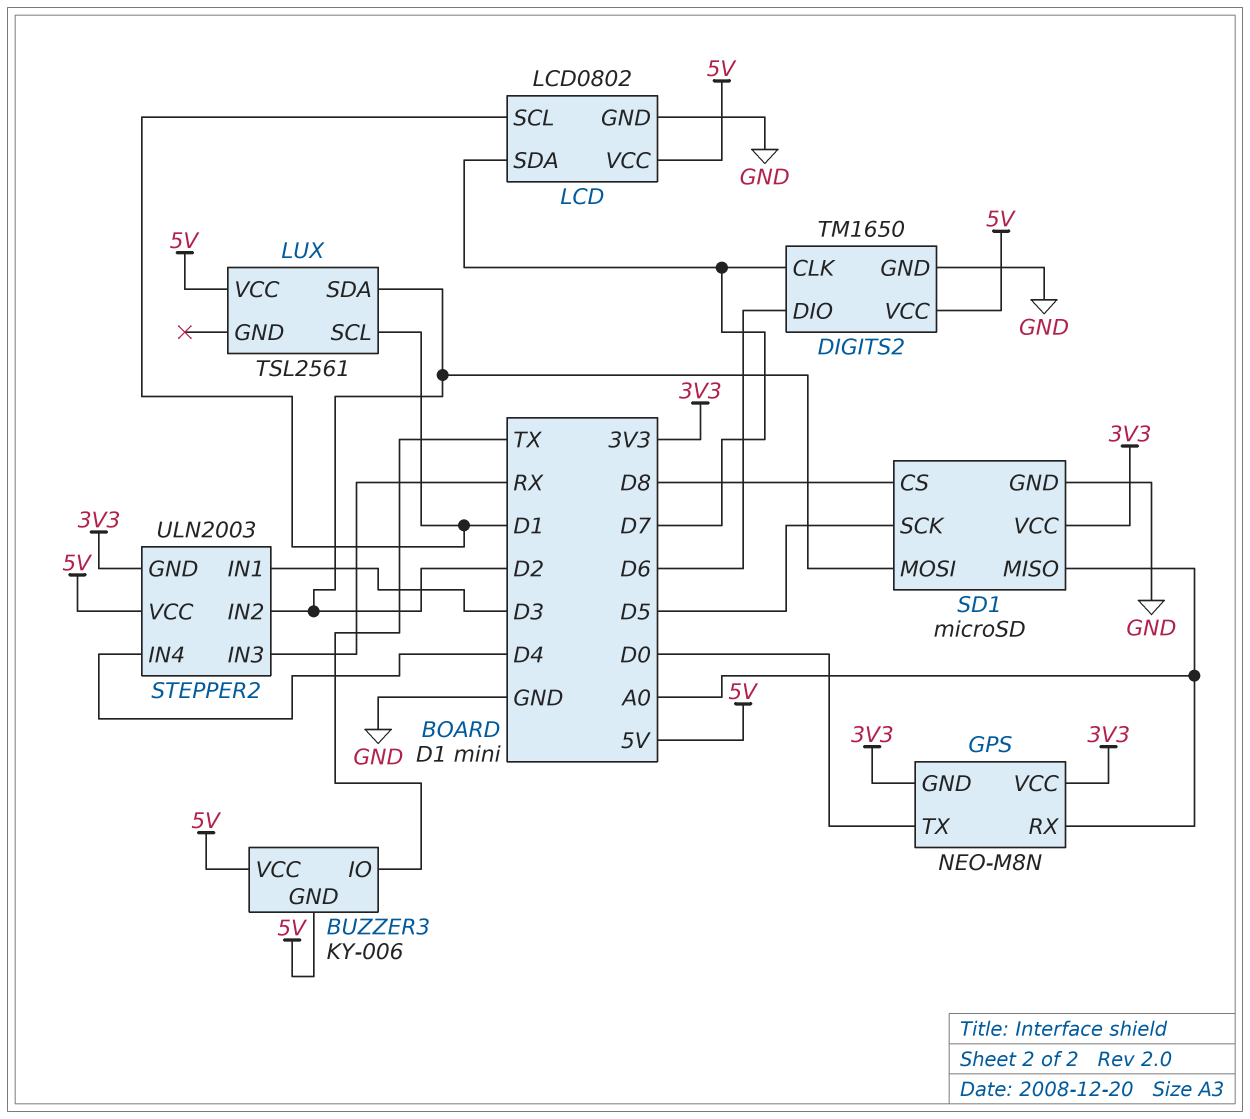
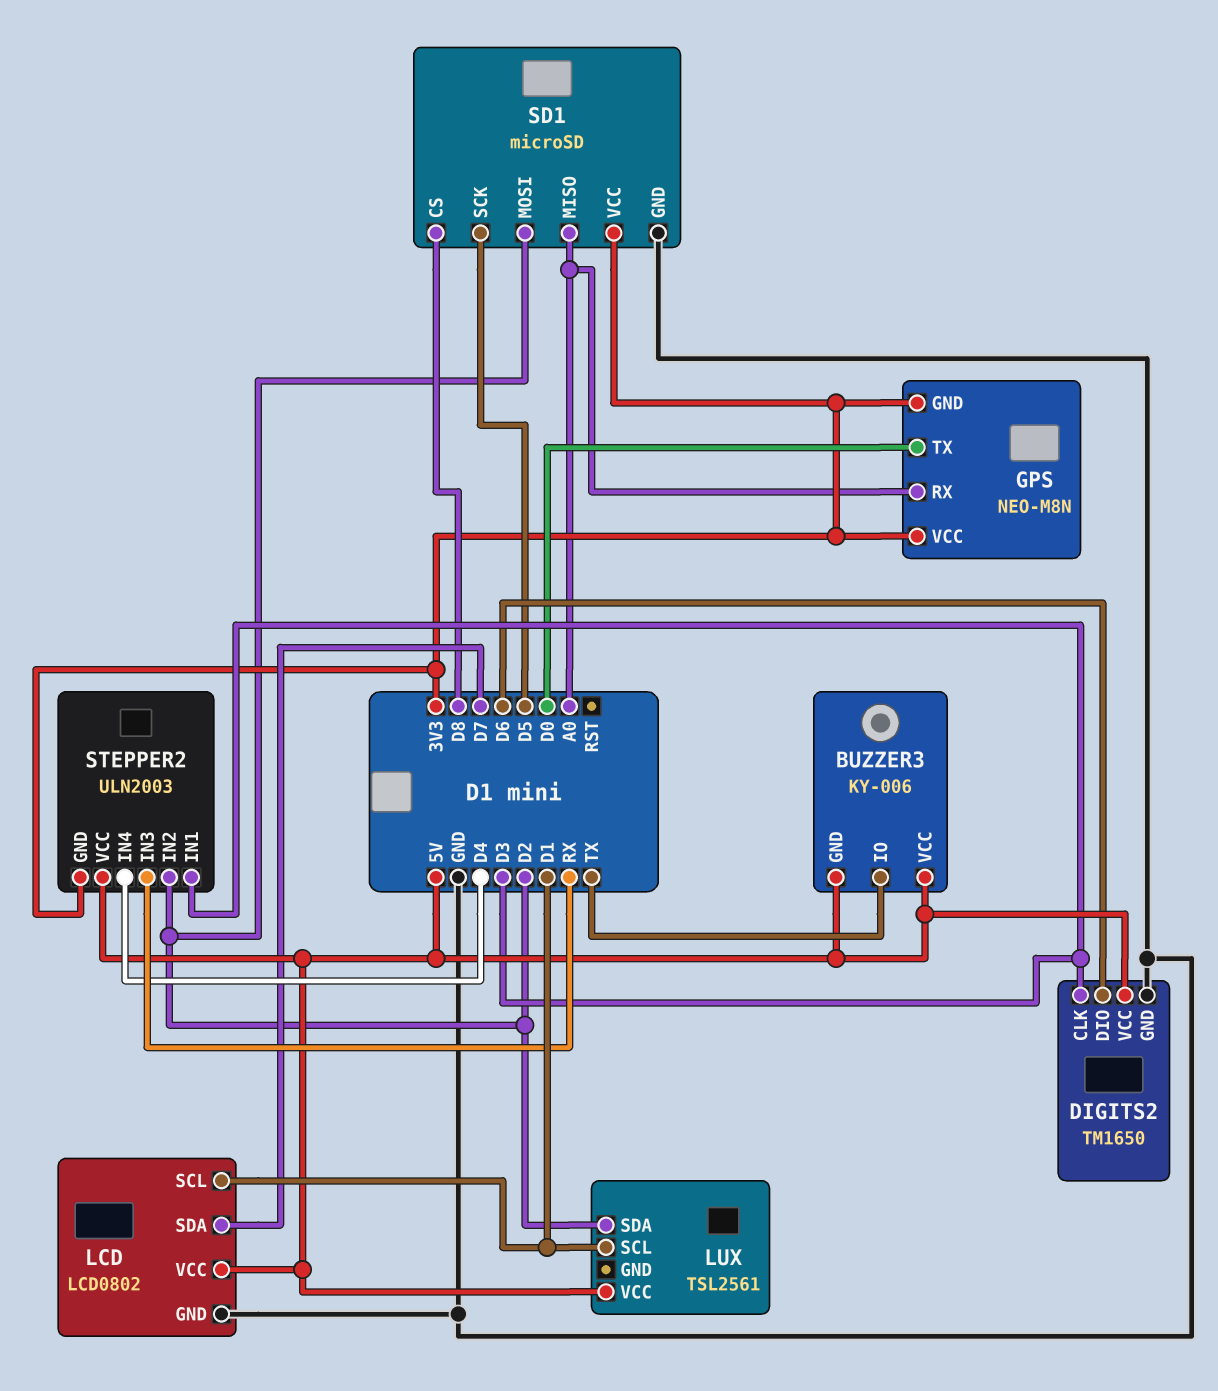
DIGITS2 pin CLK: D7 -> D3

